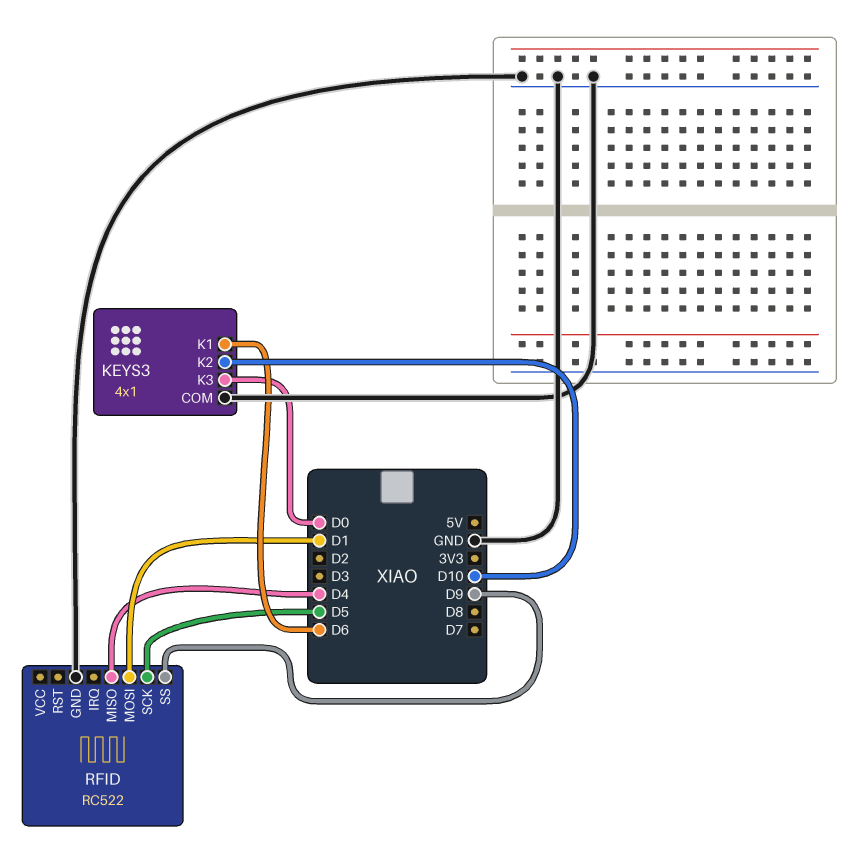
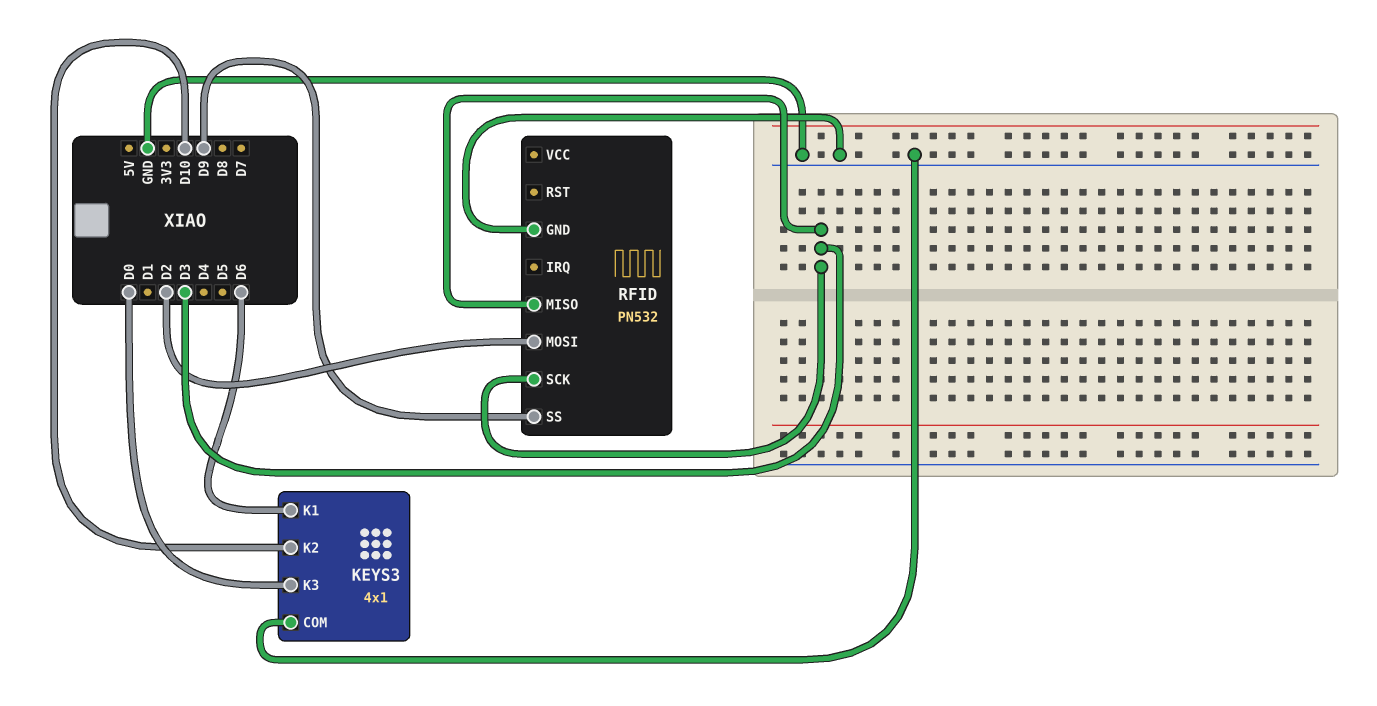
RFID: RC522 -> PN532
RFID pin MISO: D4 -> D3
RFID pin MOSI: D1 -> D2
RFID pin SCK: D5 -> D3

